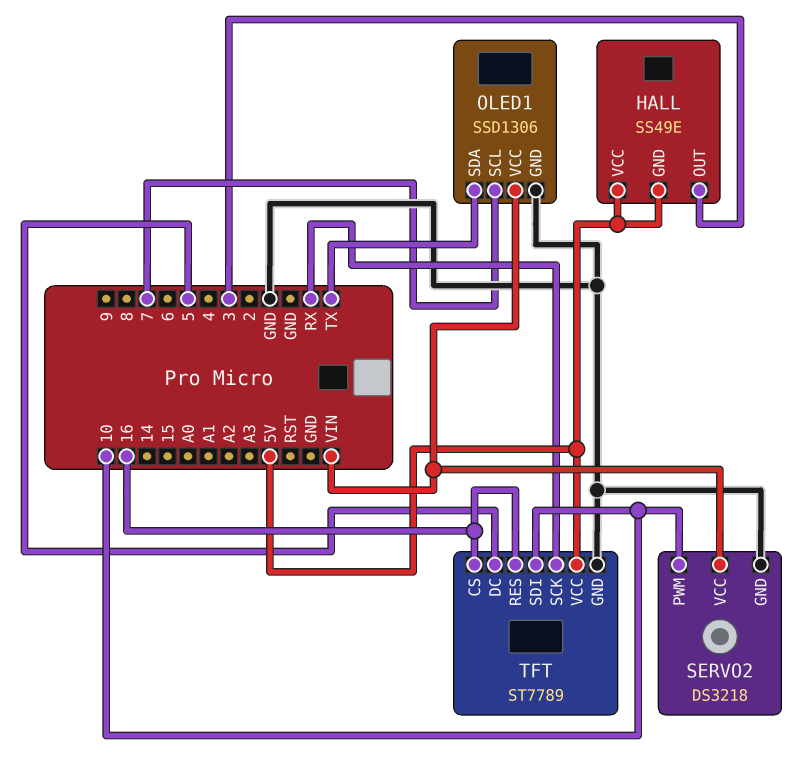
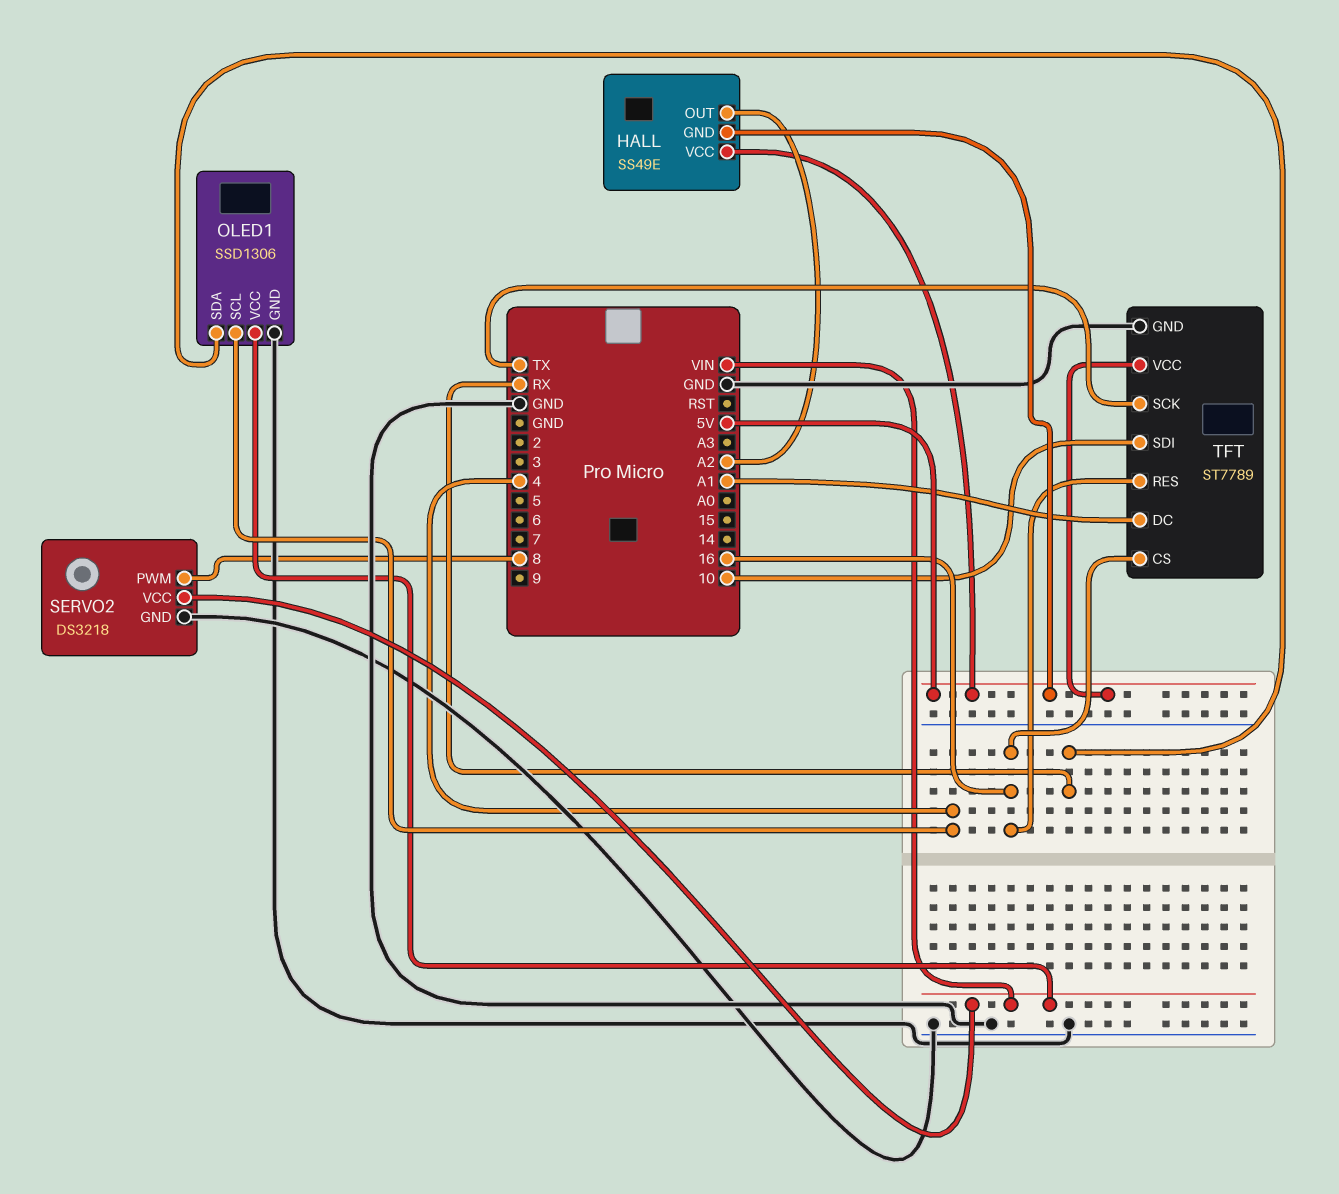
HALL pin OUT: 3 -> A2
OLED1 pin SCL: 7 -> 4
OLED1 pin SDA: TX -> RX
SERVO2 pin PWM: 10 -> 8
TFT pin DC: 5 -> A1
TFT pin SCK: RX -> TX

